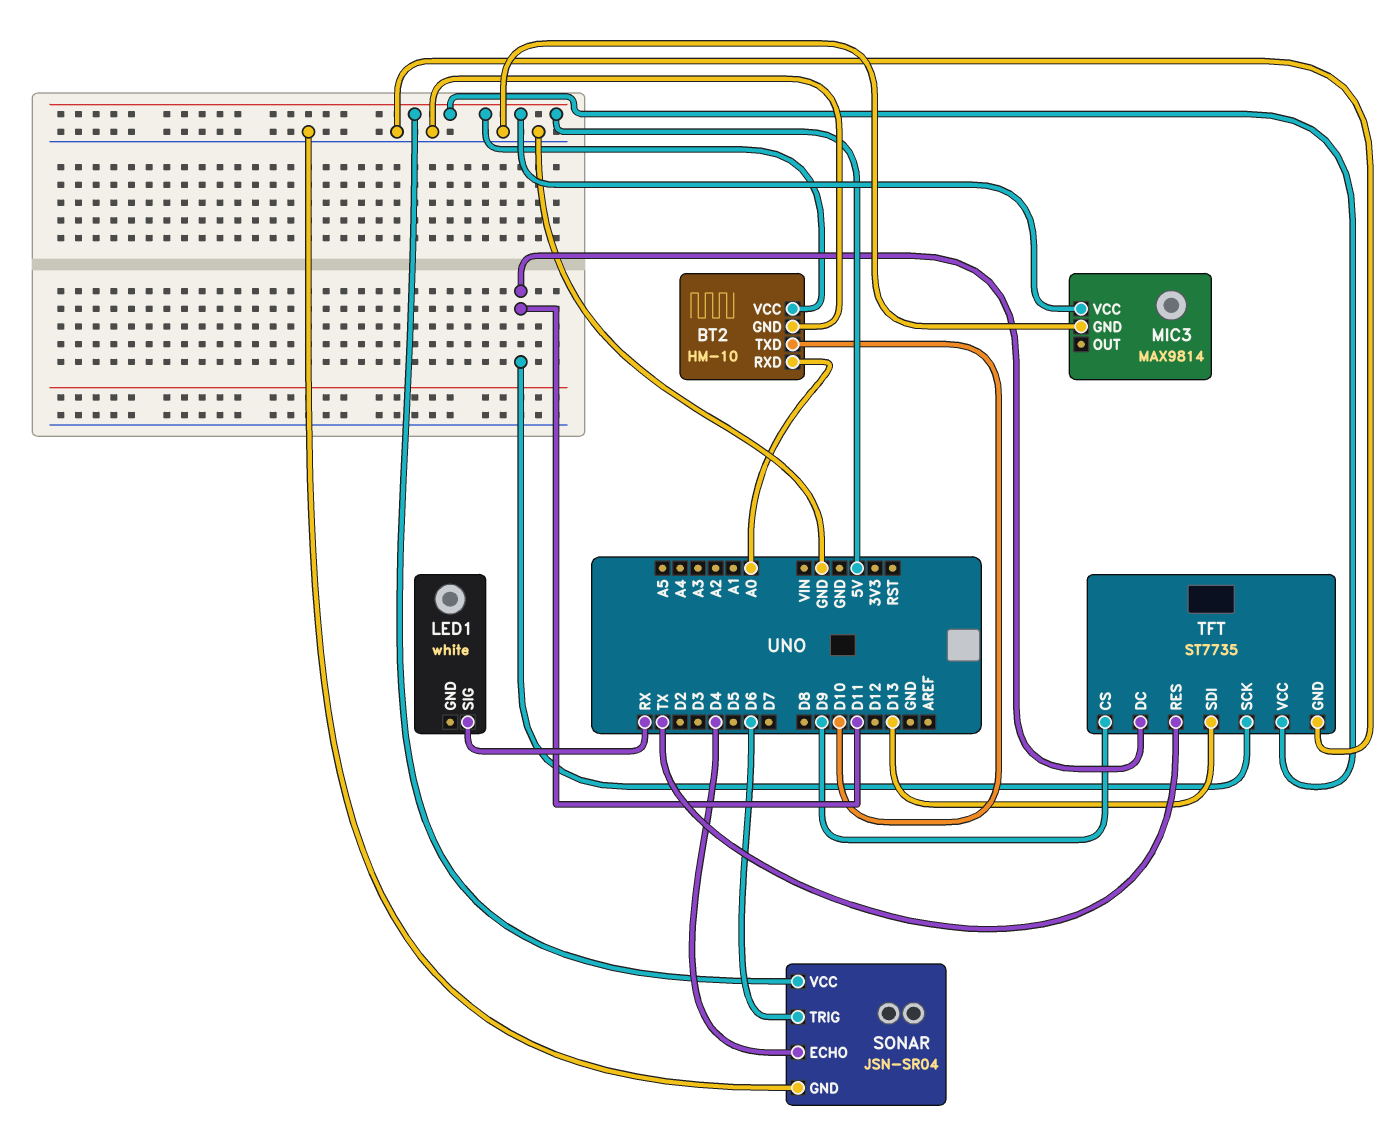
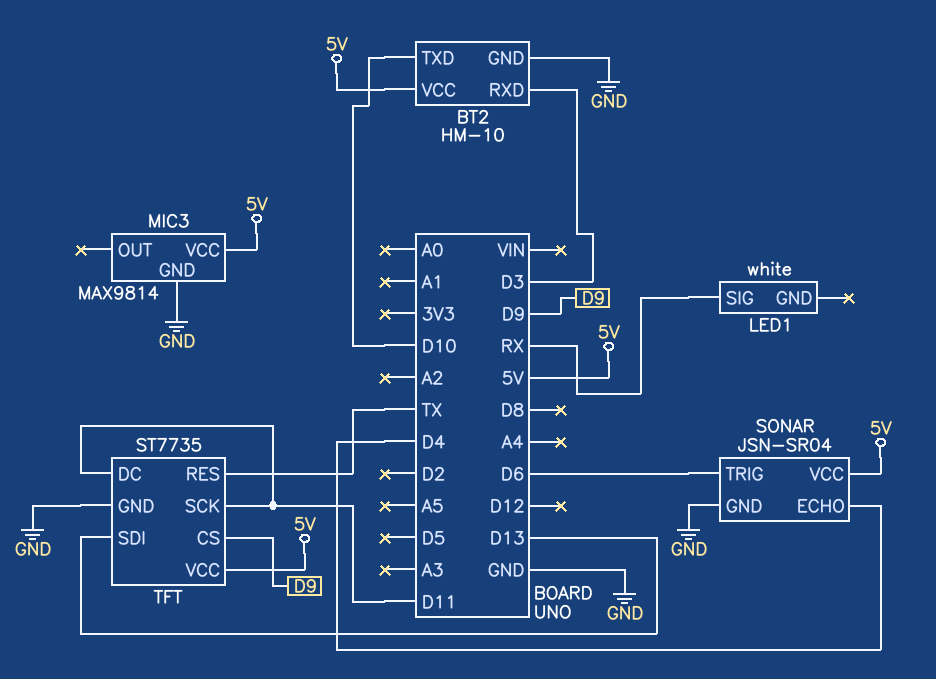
BT2 pin RXD: A0 -> D3

